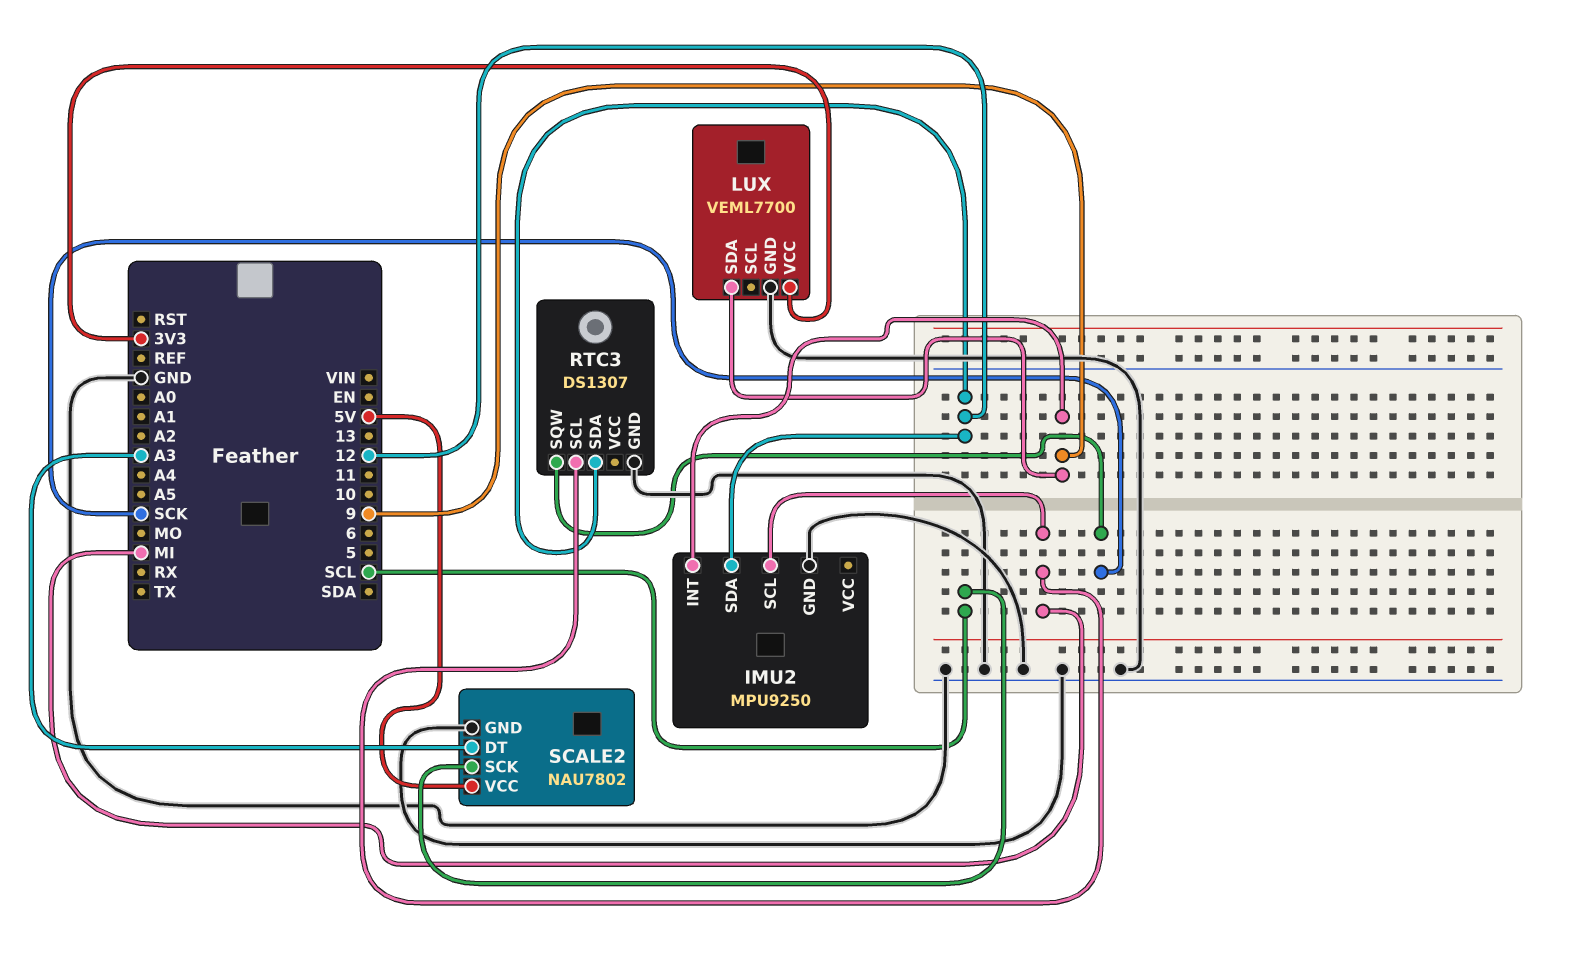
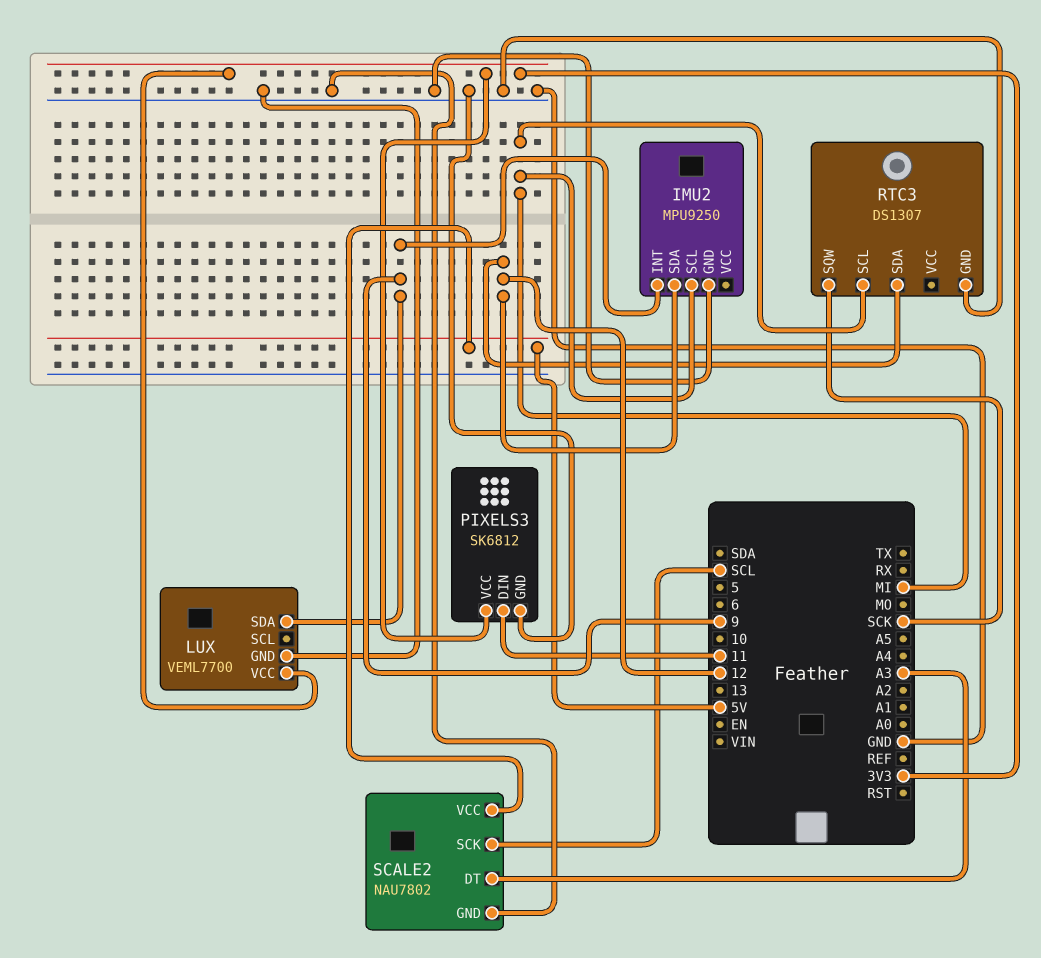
PIXELS3: none -> SK6812
PIXELS3 pin DIN: none -> 11
PIXELS3 pin GND: none -> GND
PIXELS3 pin VCC: none -> 3V3

